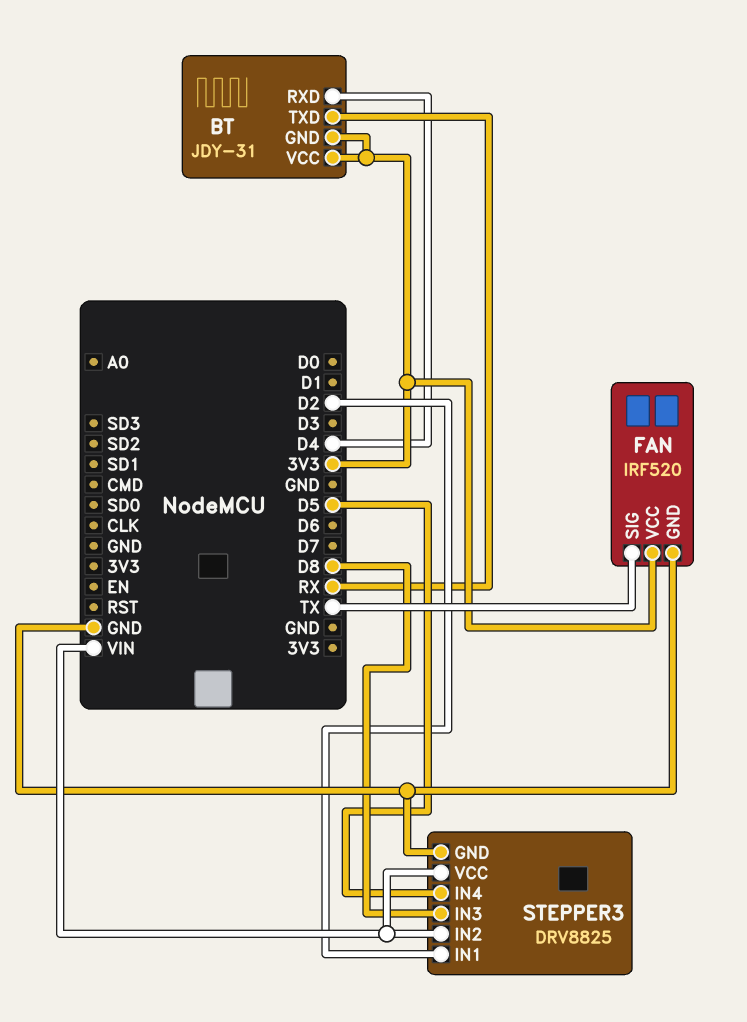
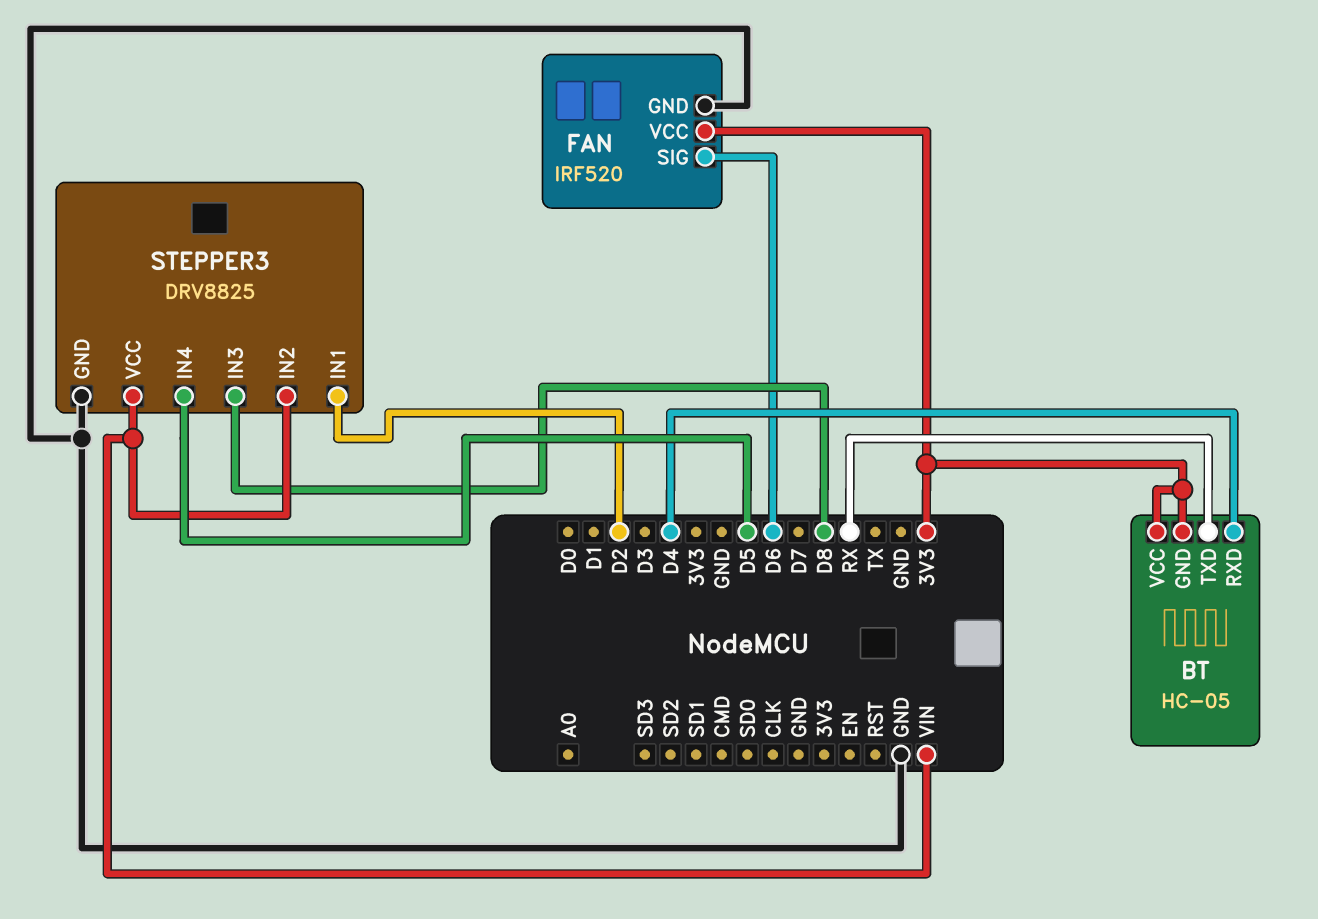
BT: JDY-31 -> HC-05
FAN pin SIG: TX -> D6

